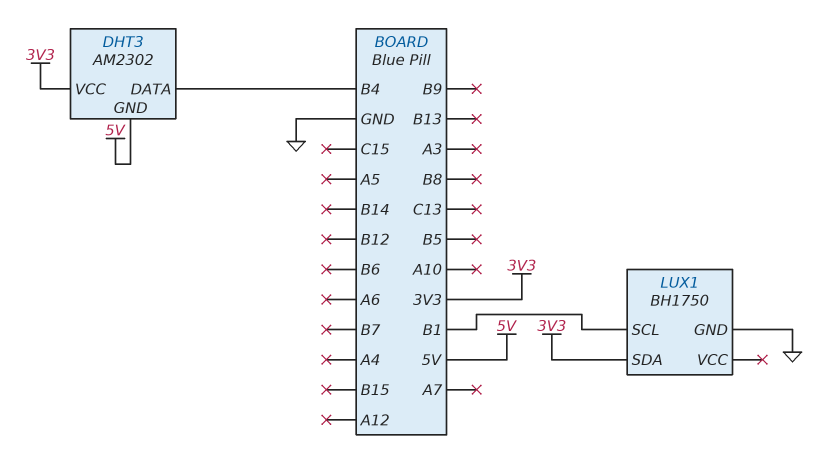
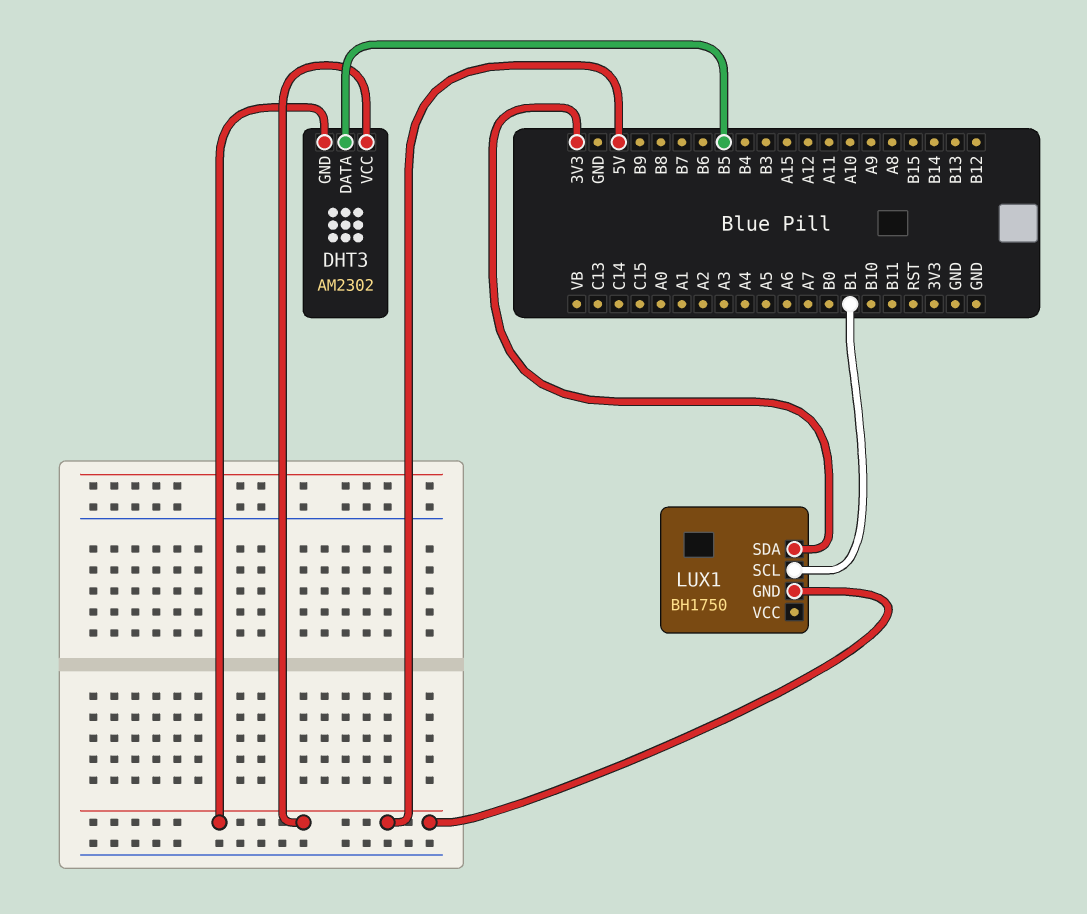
DHT3 pin DATA: B4 -> B5
DHT3 pin VCC: 3V3 -> 5V
LUX1 pin GND: GND -> 5V

